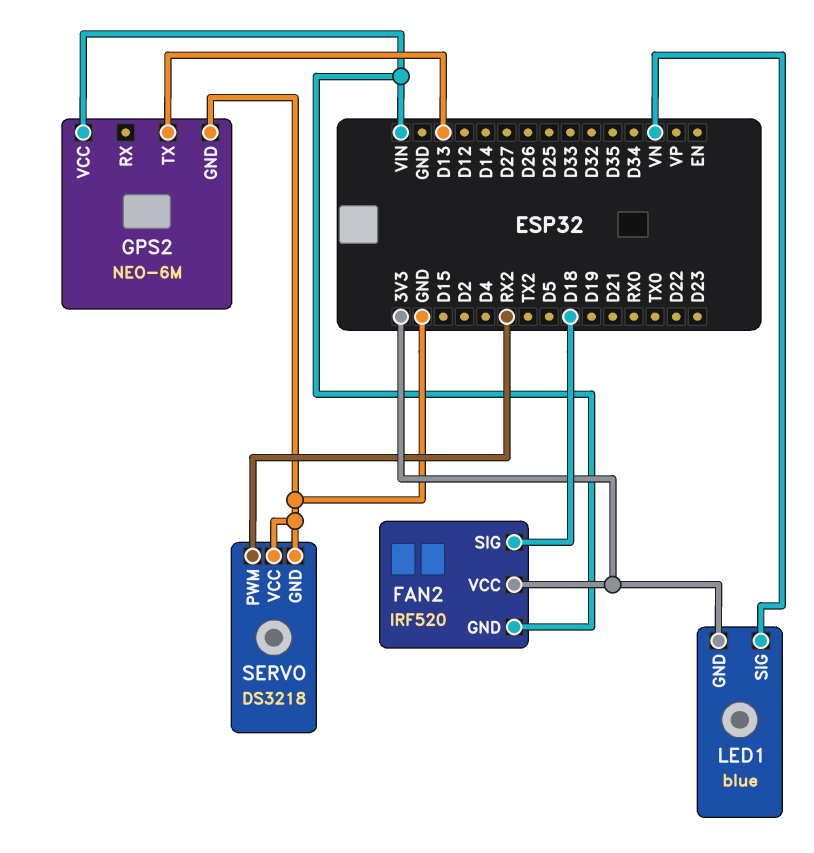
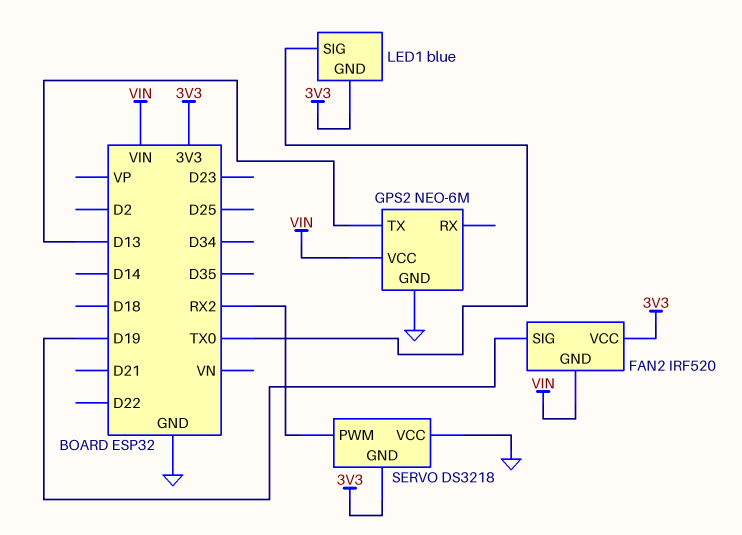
FAN2 pin SIG: D18 -> D19
LED1 pin SIG: VN -> TX0
SERVO pin GND: GND -> 3V3

